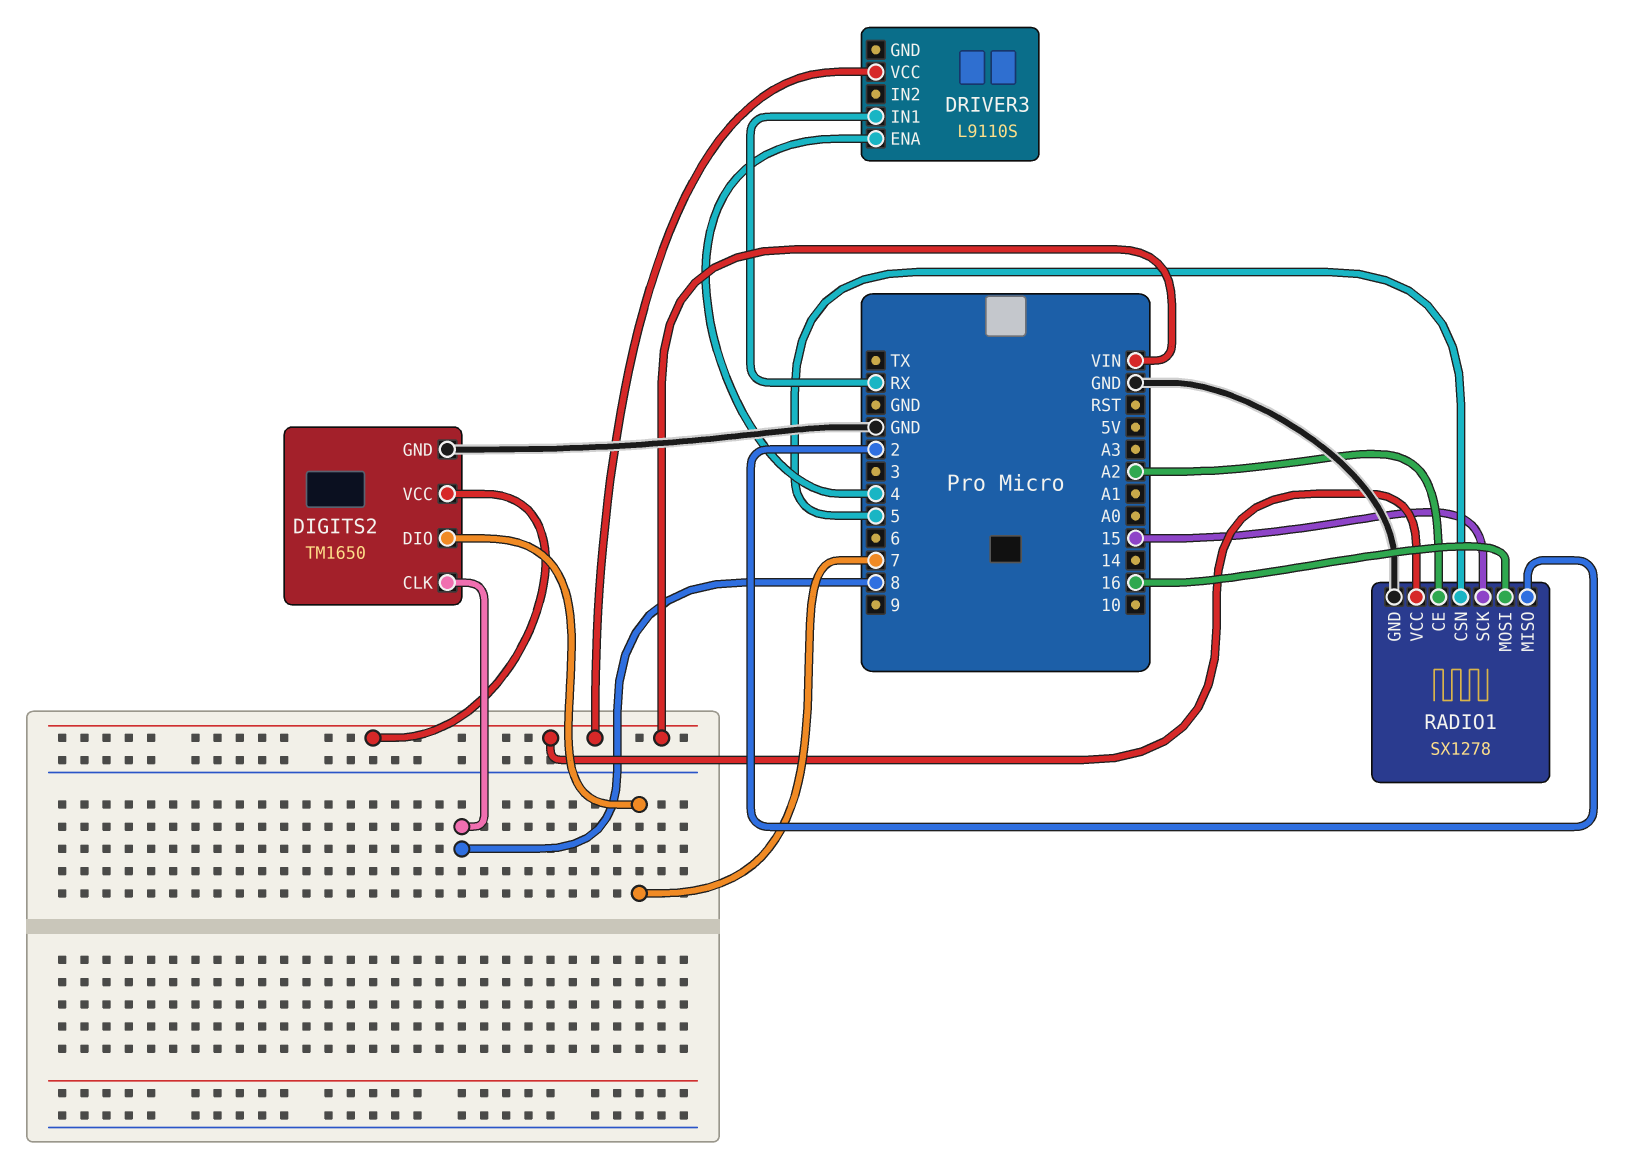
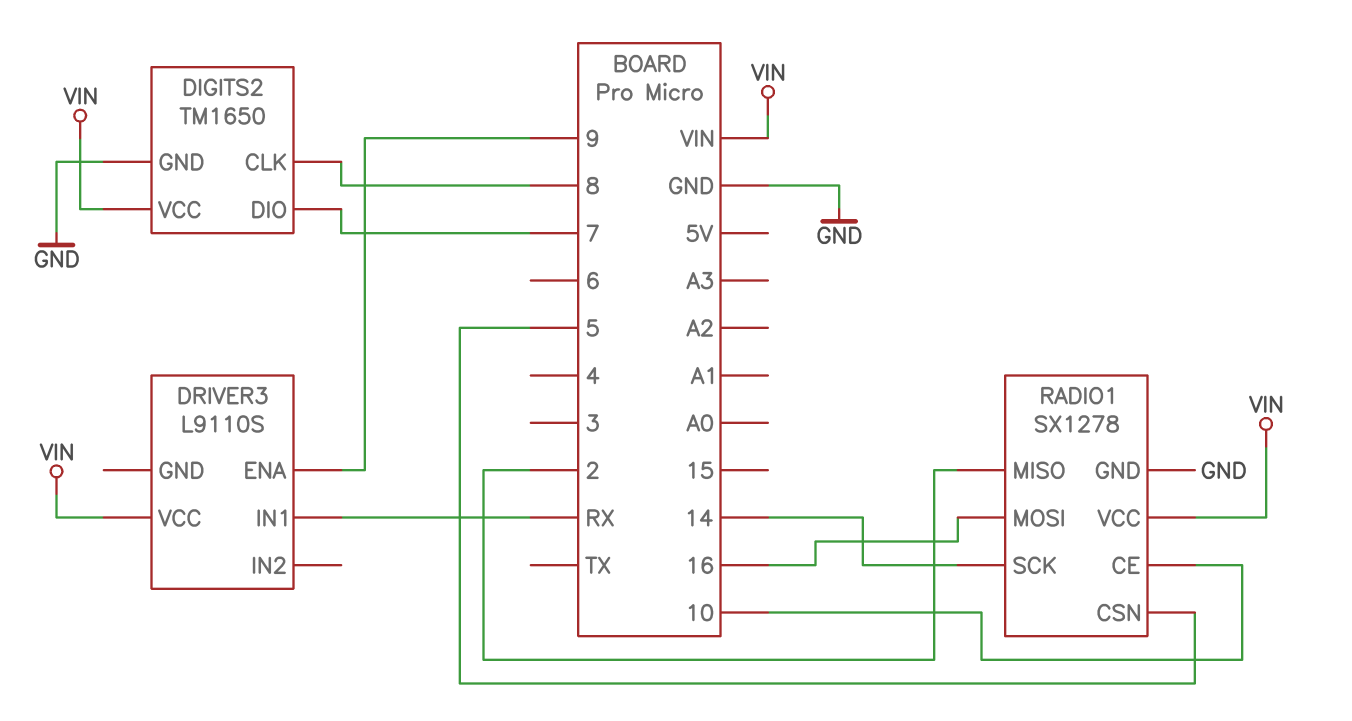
DRIVER3 pin ENA: 4 -> 9
RADIO1 pin CE: A2 -> 10
RADIO1 pin SCK: 15 -> 14

